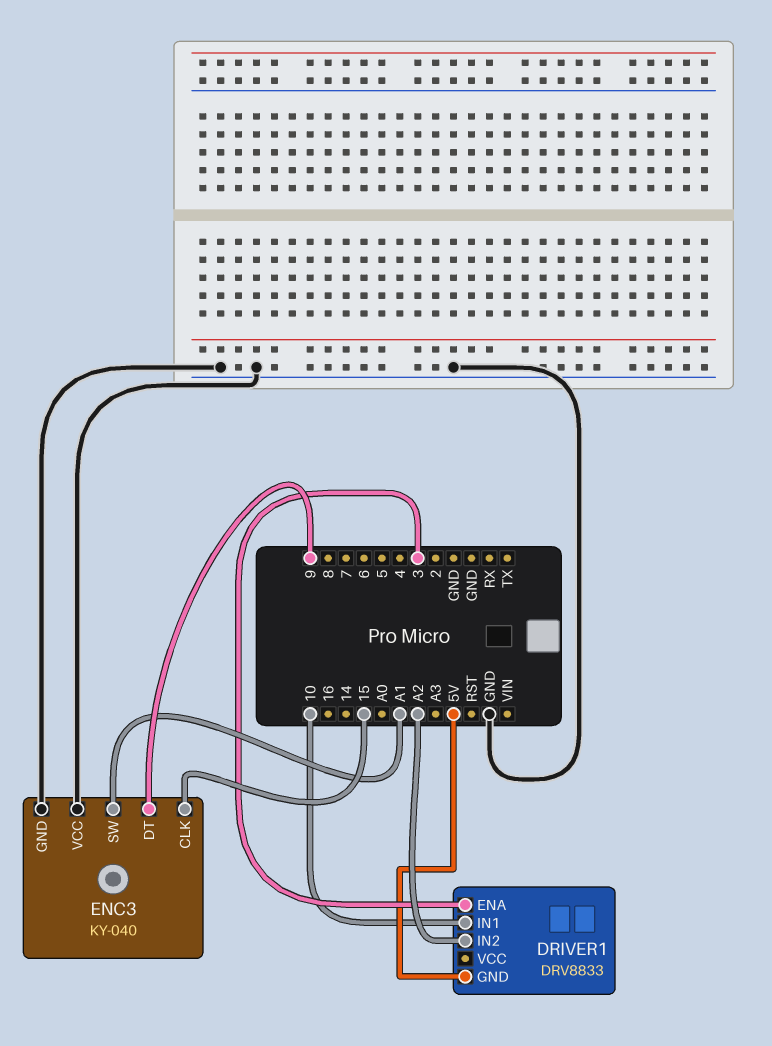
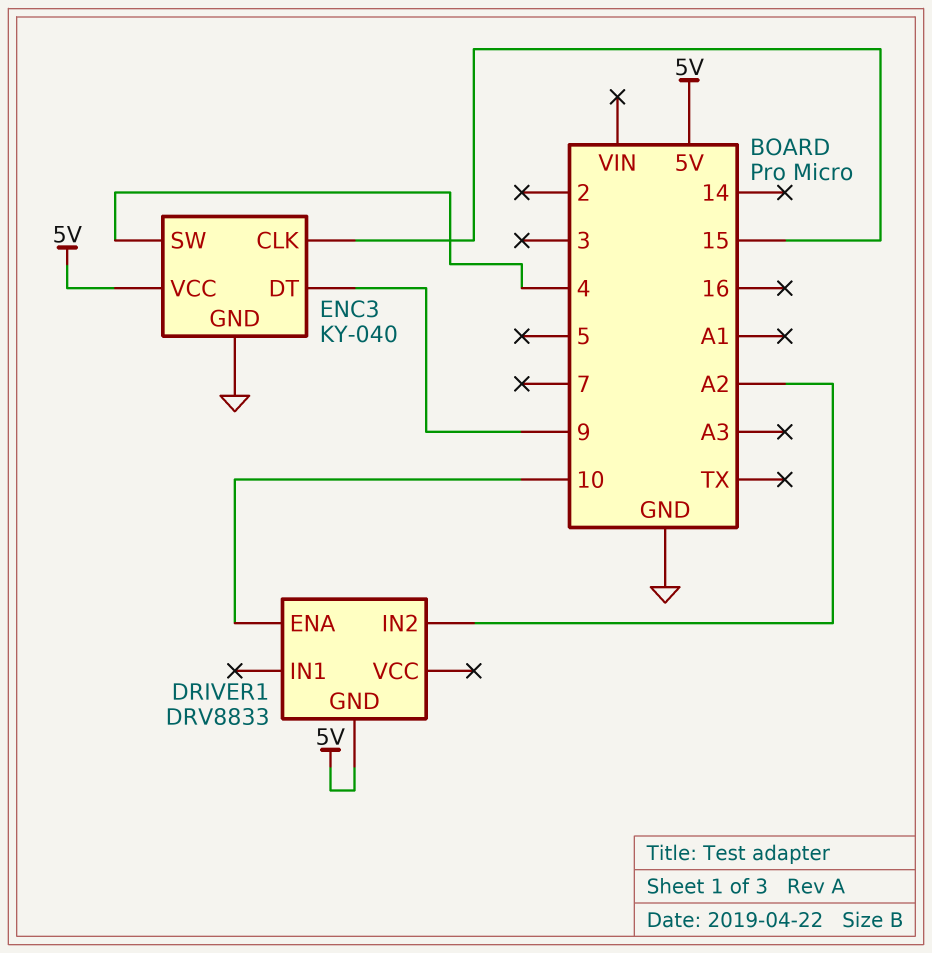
DRIVER1 pin ENA: 3 -> 10
DRIVER1 pin IN1: 10 -> none
ENC3 pin SW: A1 -> 4
ENC3 pin VCC: GND -> 5V

